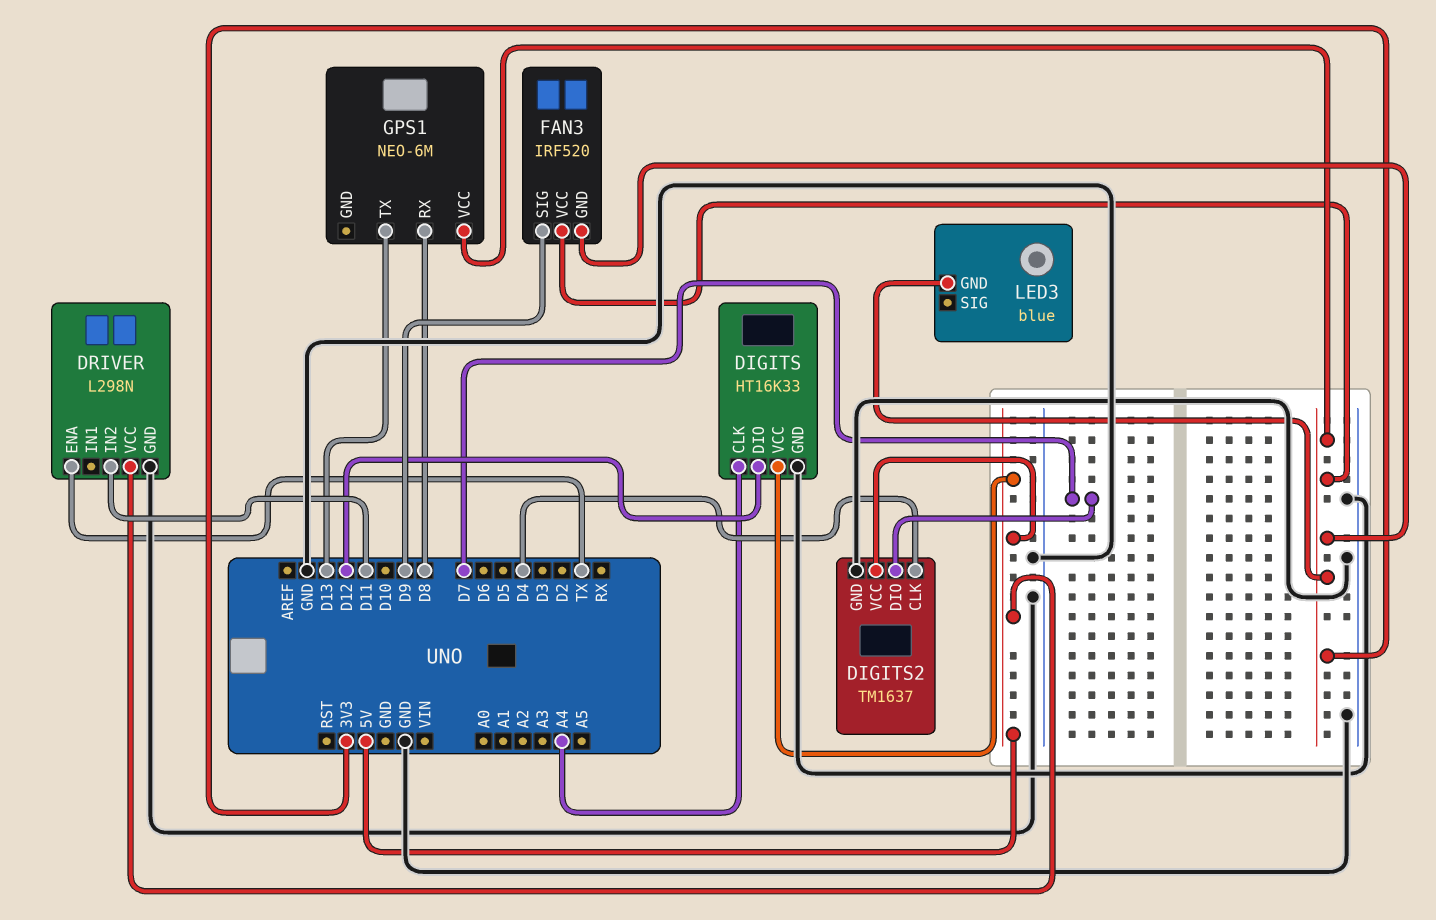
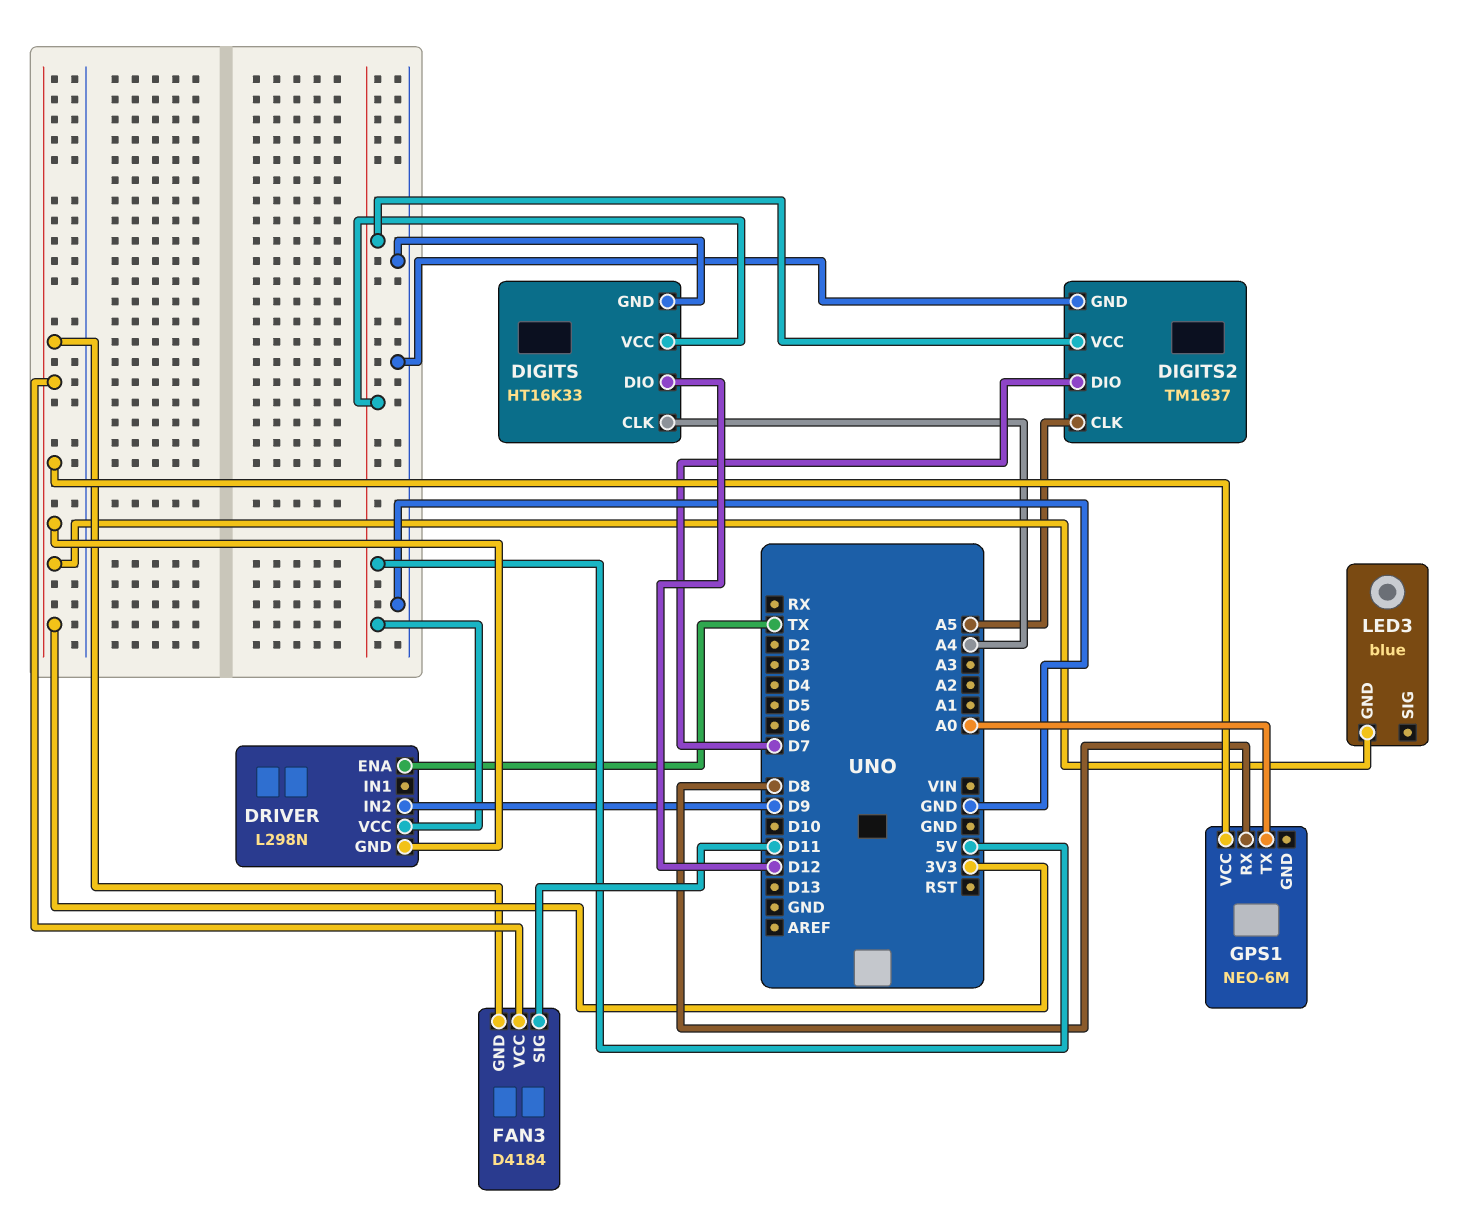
DIGITS2 pin CLK: D4 -> A5
DRIVER pin GND: GND -> 3V3
DRIVER pin IN2: D11 -> D9
FAN3: IRF520 -> D4184
FAN3 pin SIG: D9 -> D11
GPS1 pin TX: D13 -> A0

